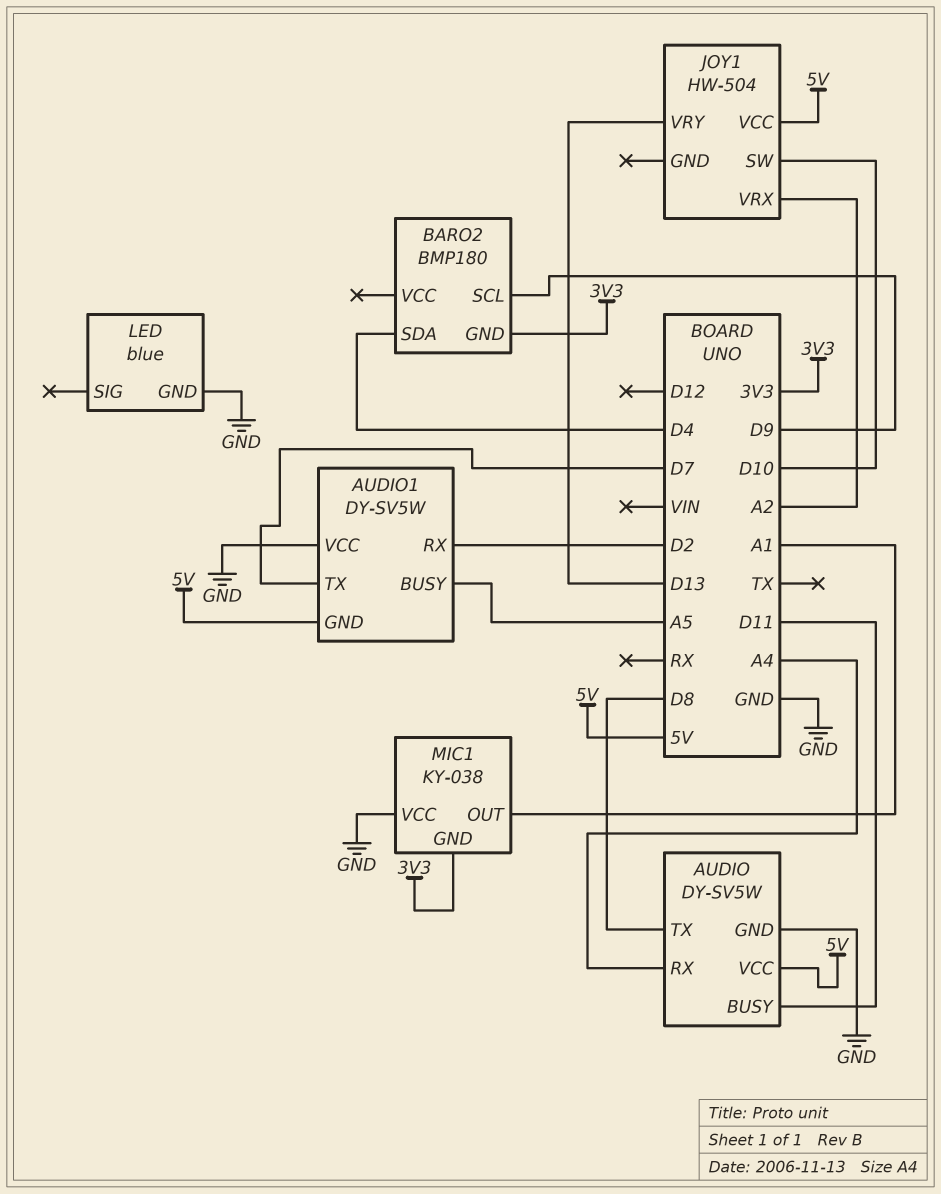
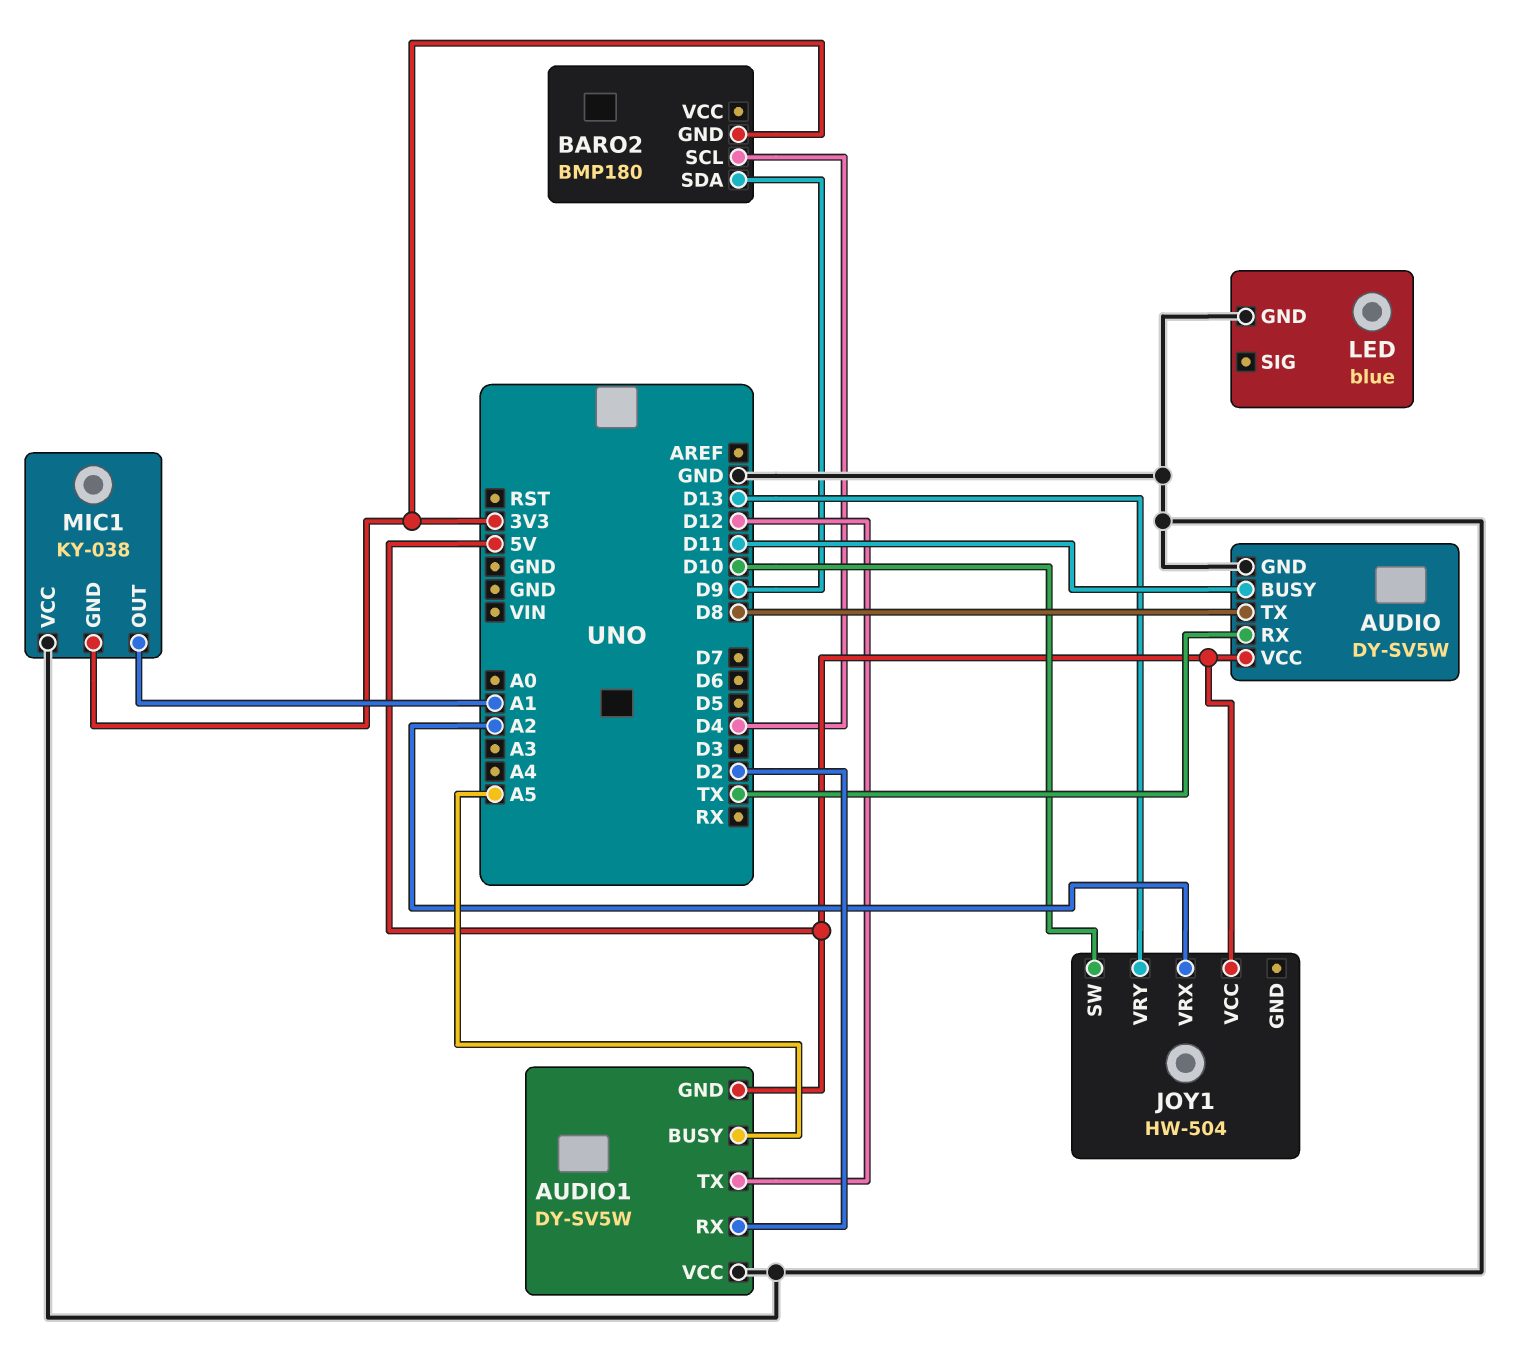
AUDIO pin RX: A4 -> TX
AUDIO1 pin TX: D7 -> D12
BARO2 pin SCL: D9 -> D4
BARO2 pin SDA: D4 -> D9

